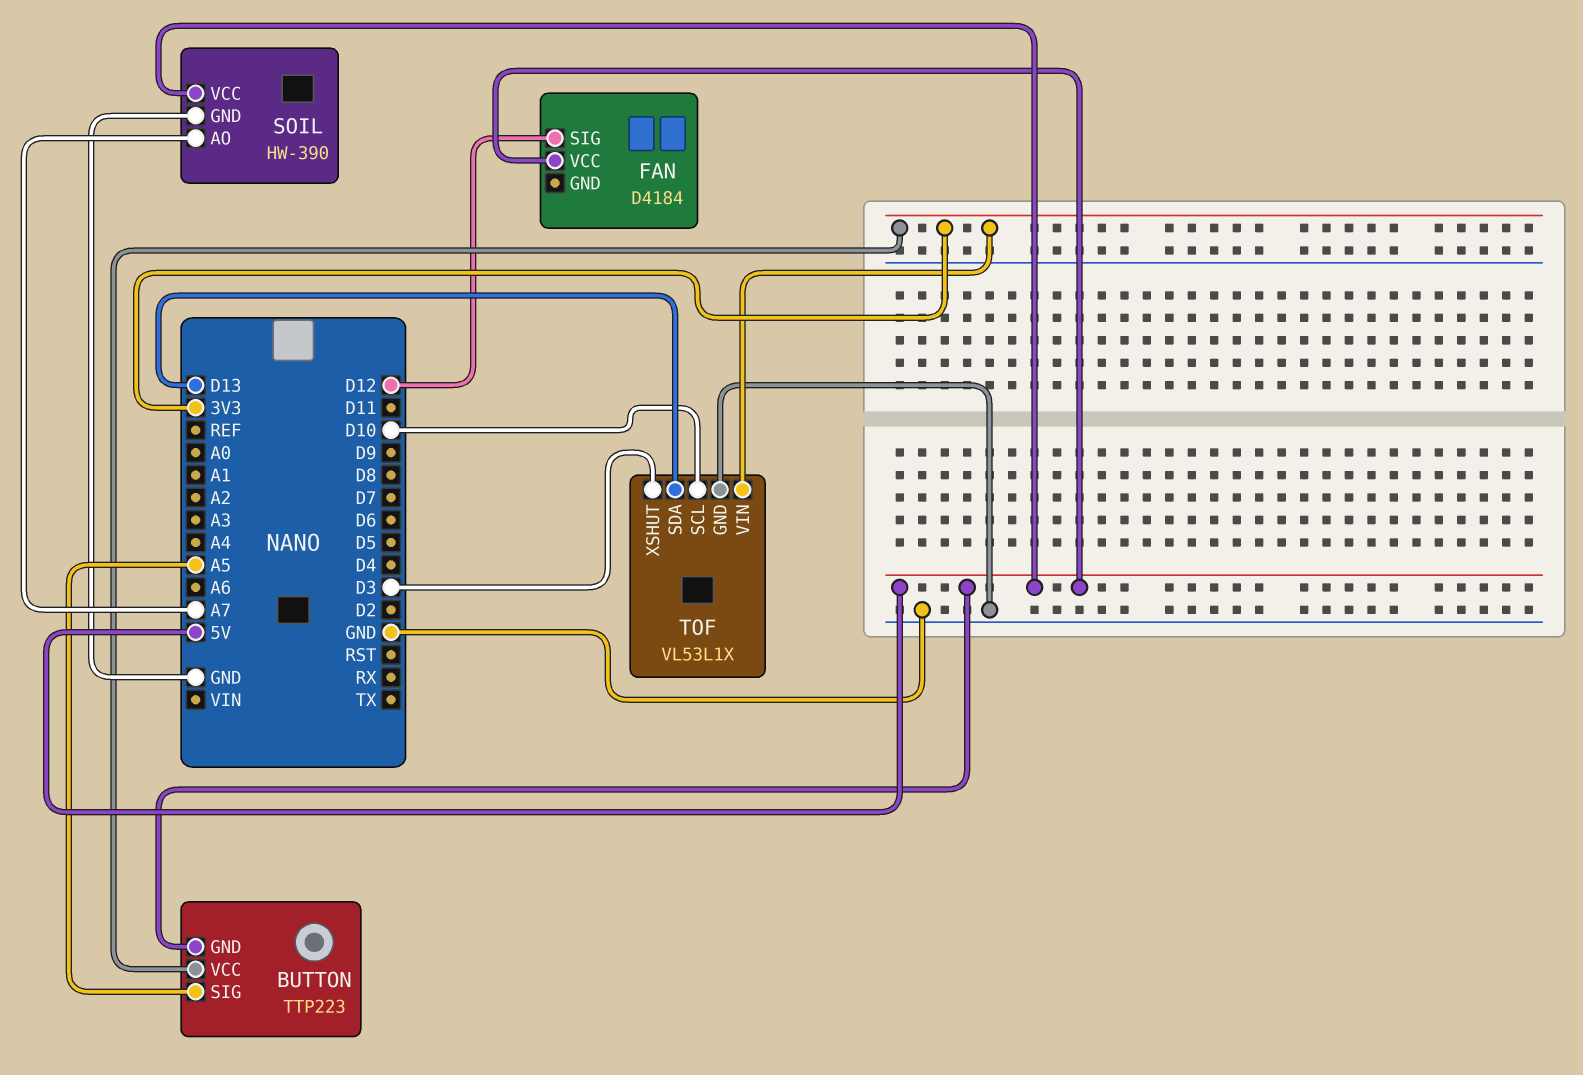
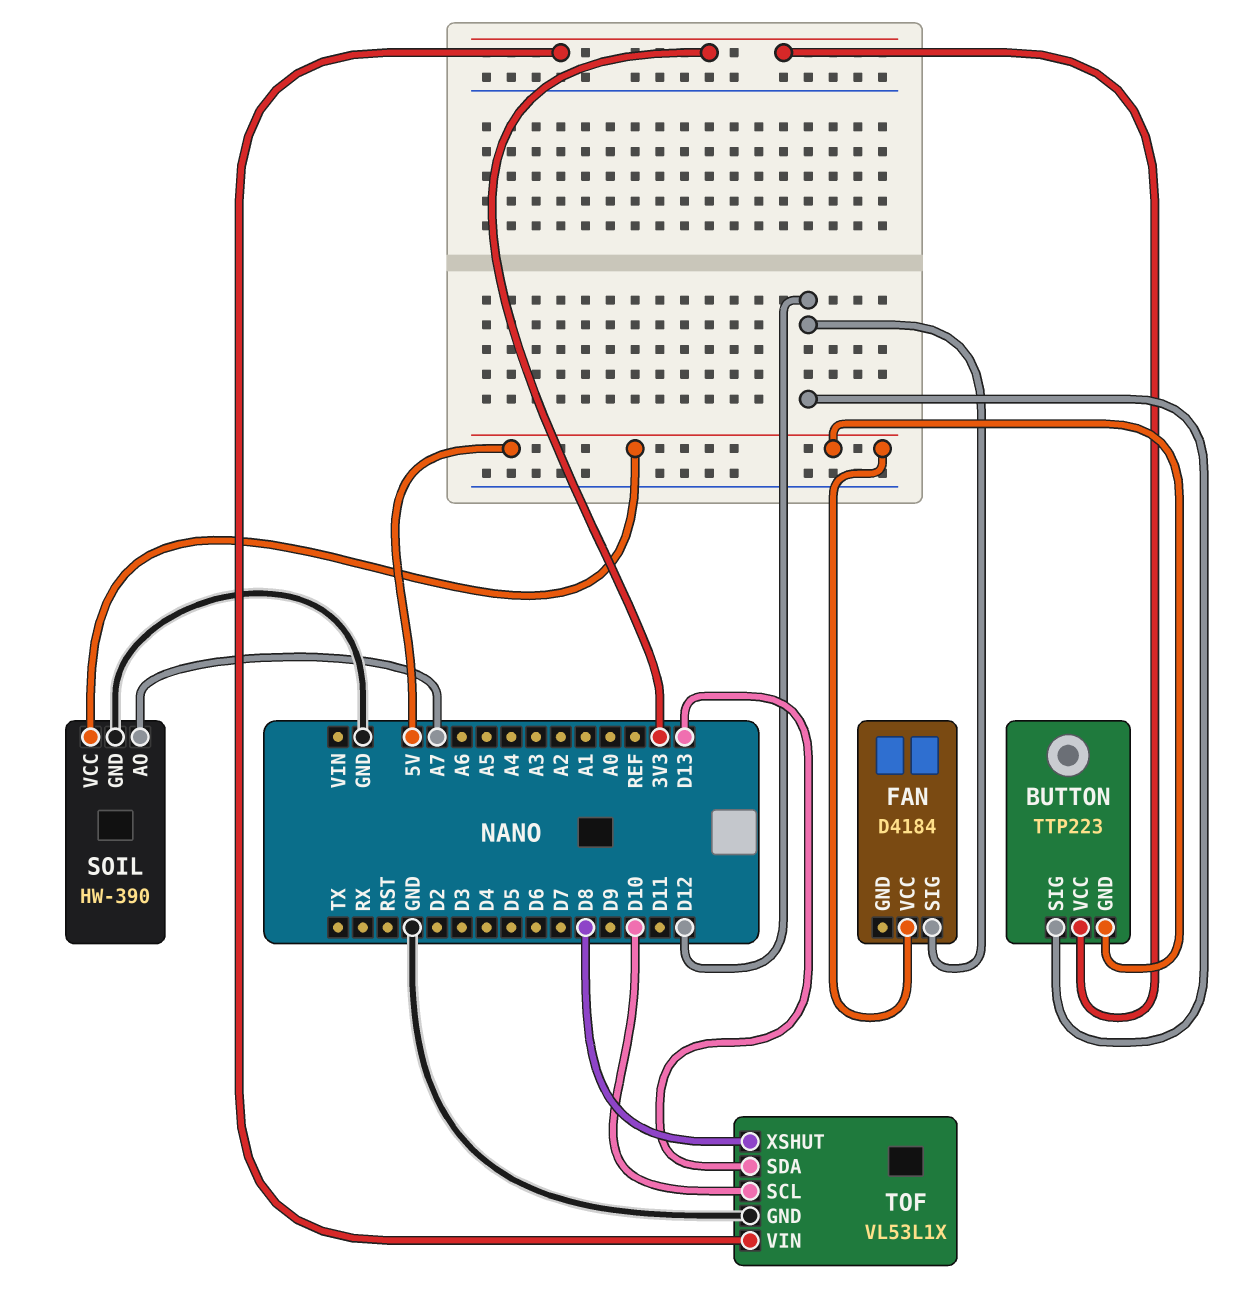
BUTTON pin SIG: A5 -> D12
TOF pin XSHUT: D3 -> D8

